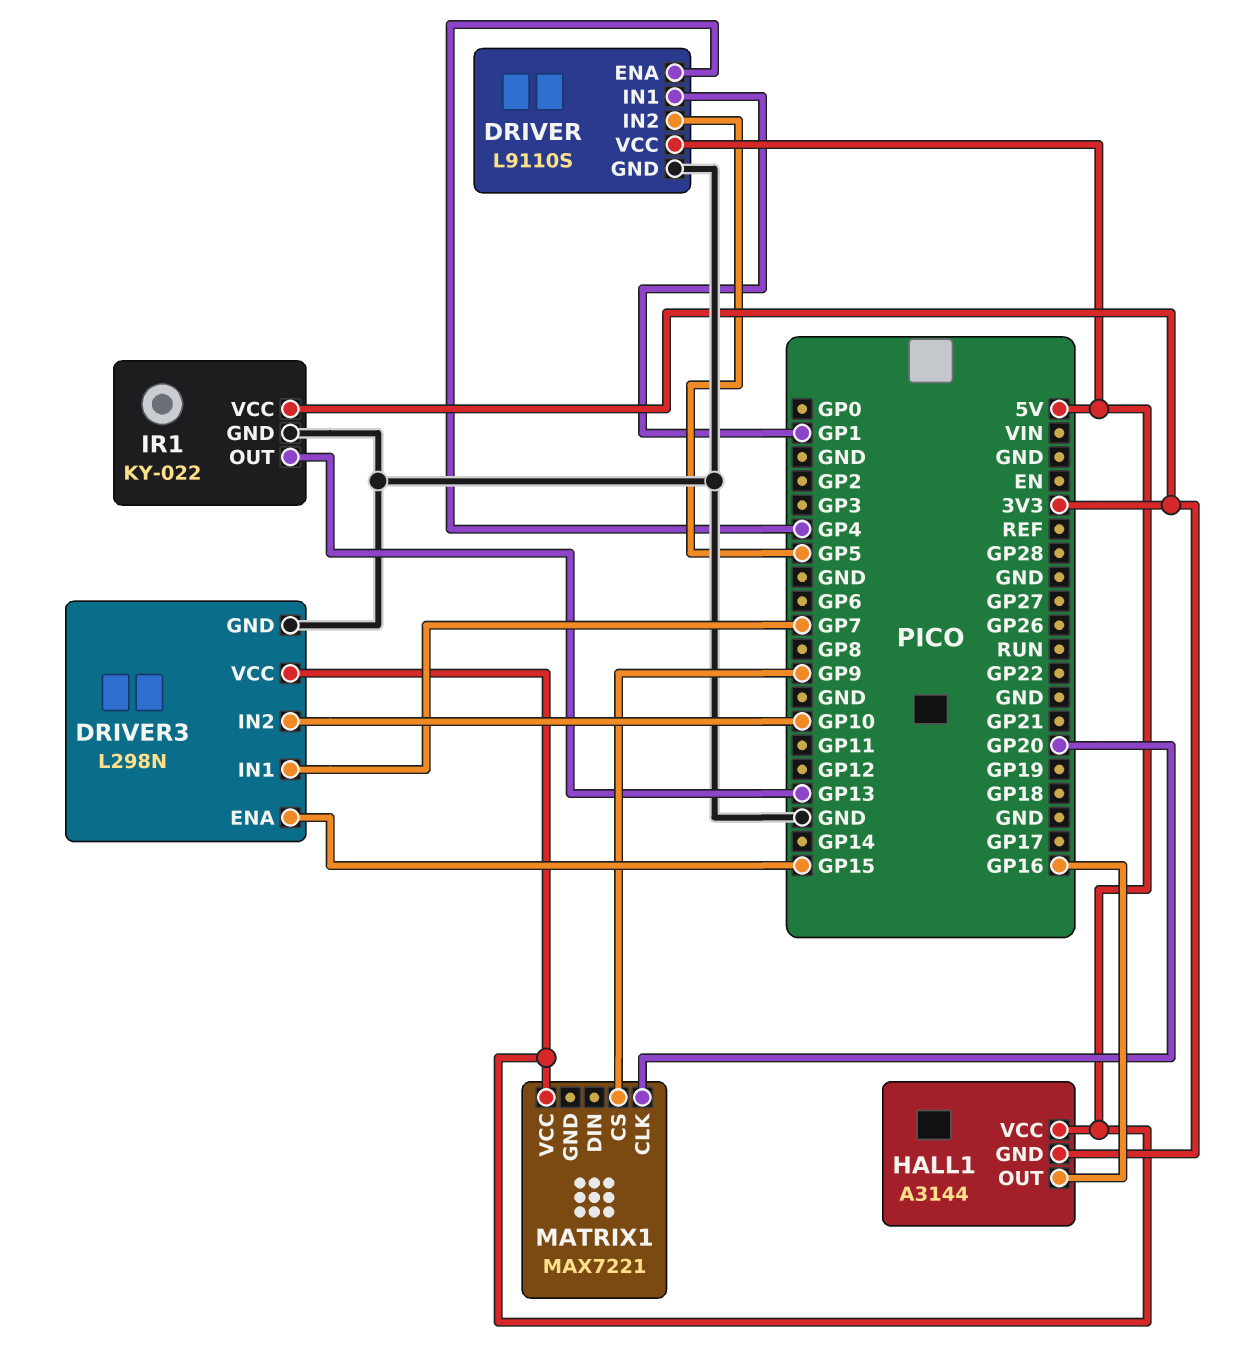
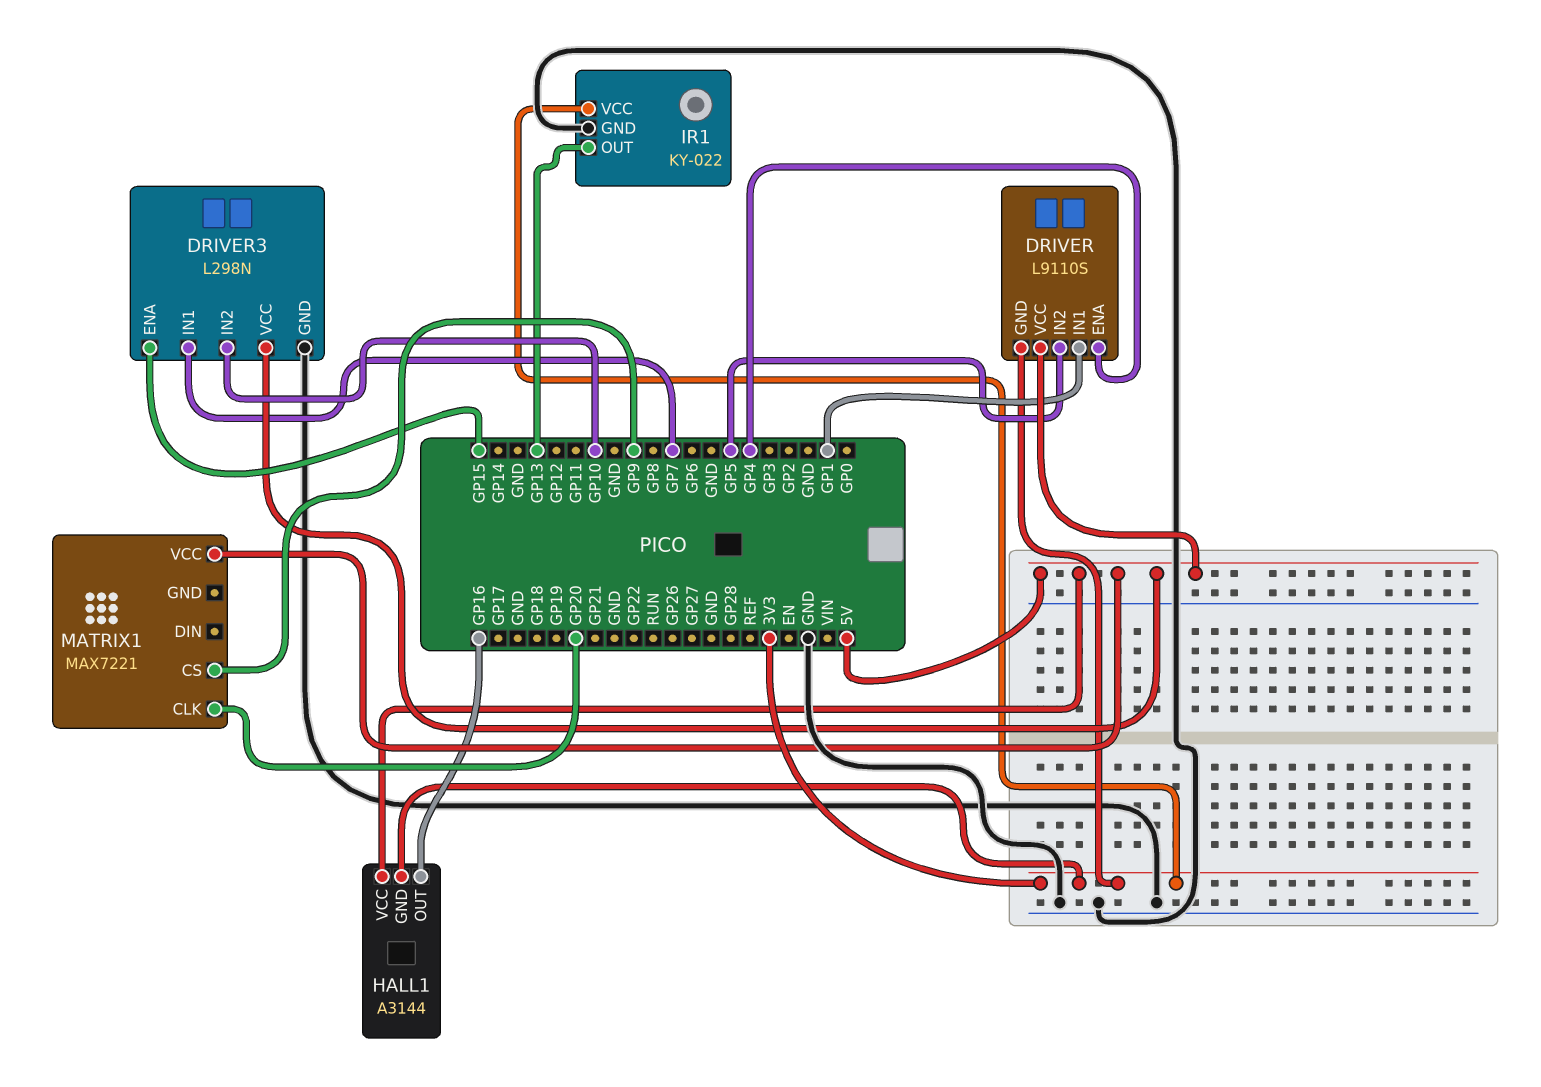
DRIVER pin GND: GND -> 3V3

